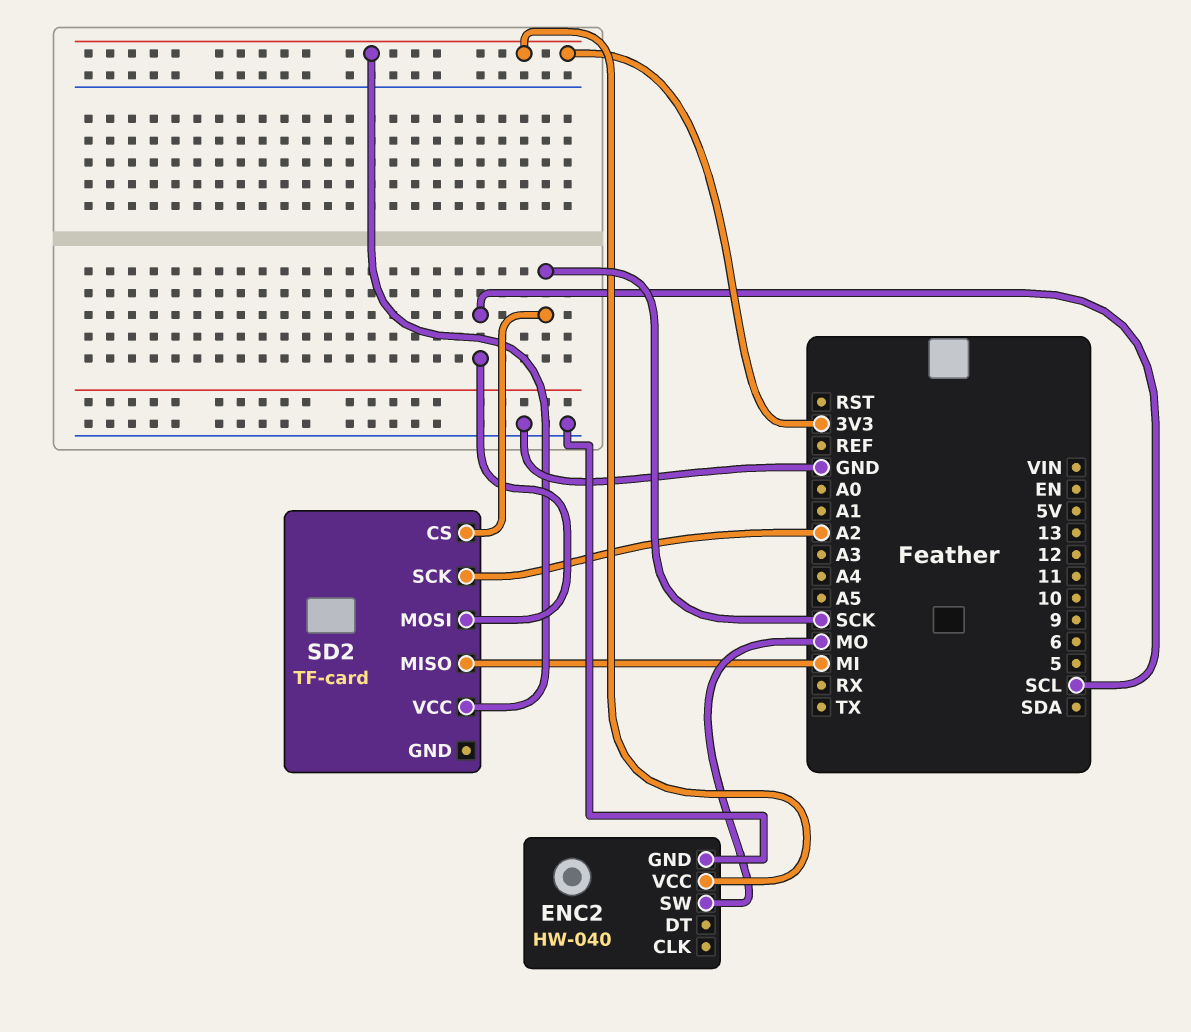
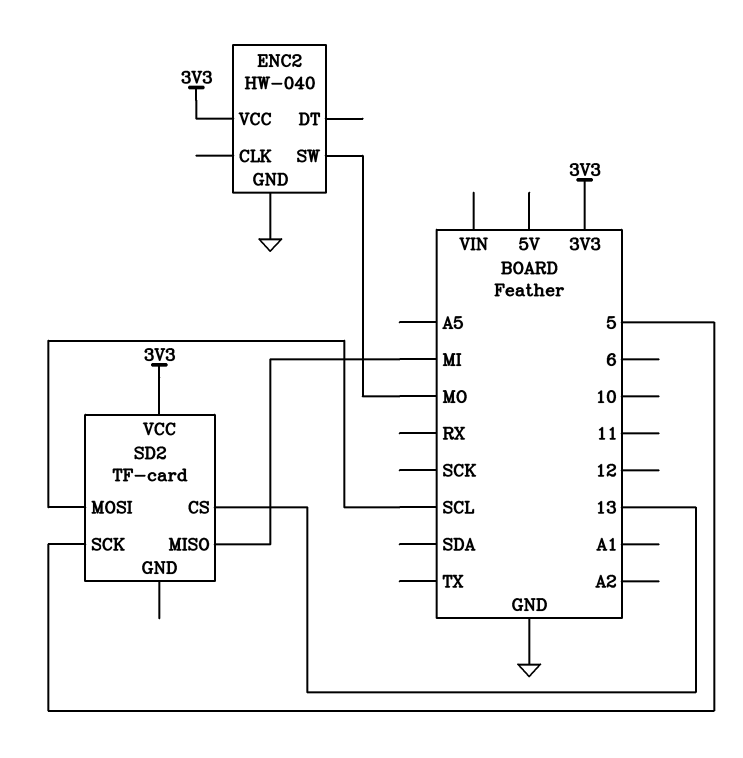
SD2 pin CS: SCK -> 13
SD2 pin SCK: A2 -> 5

